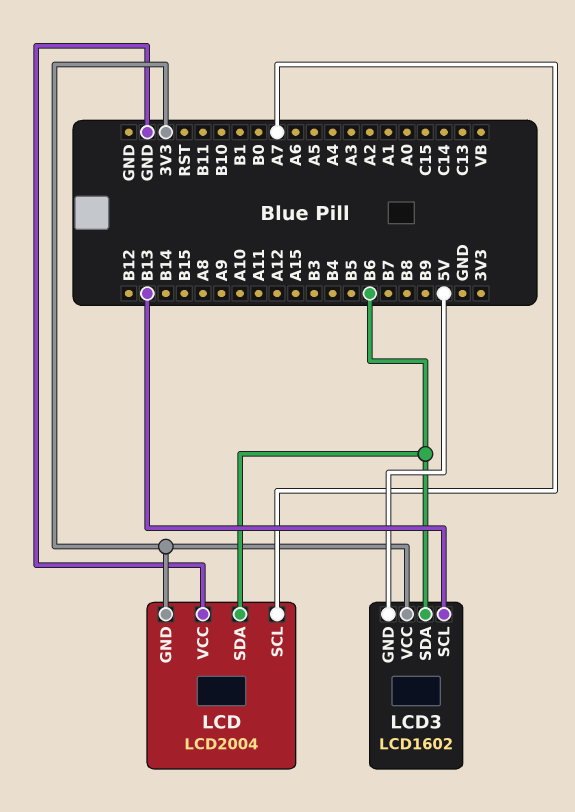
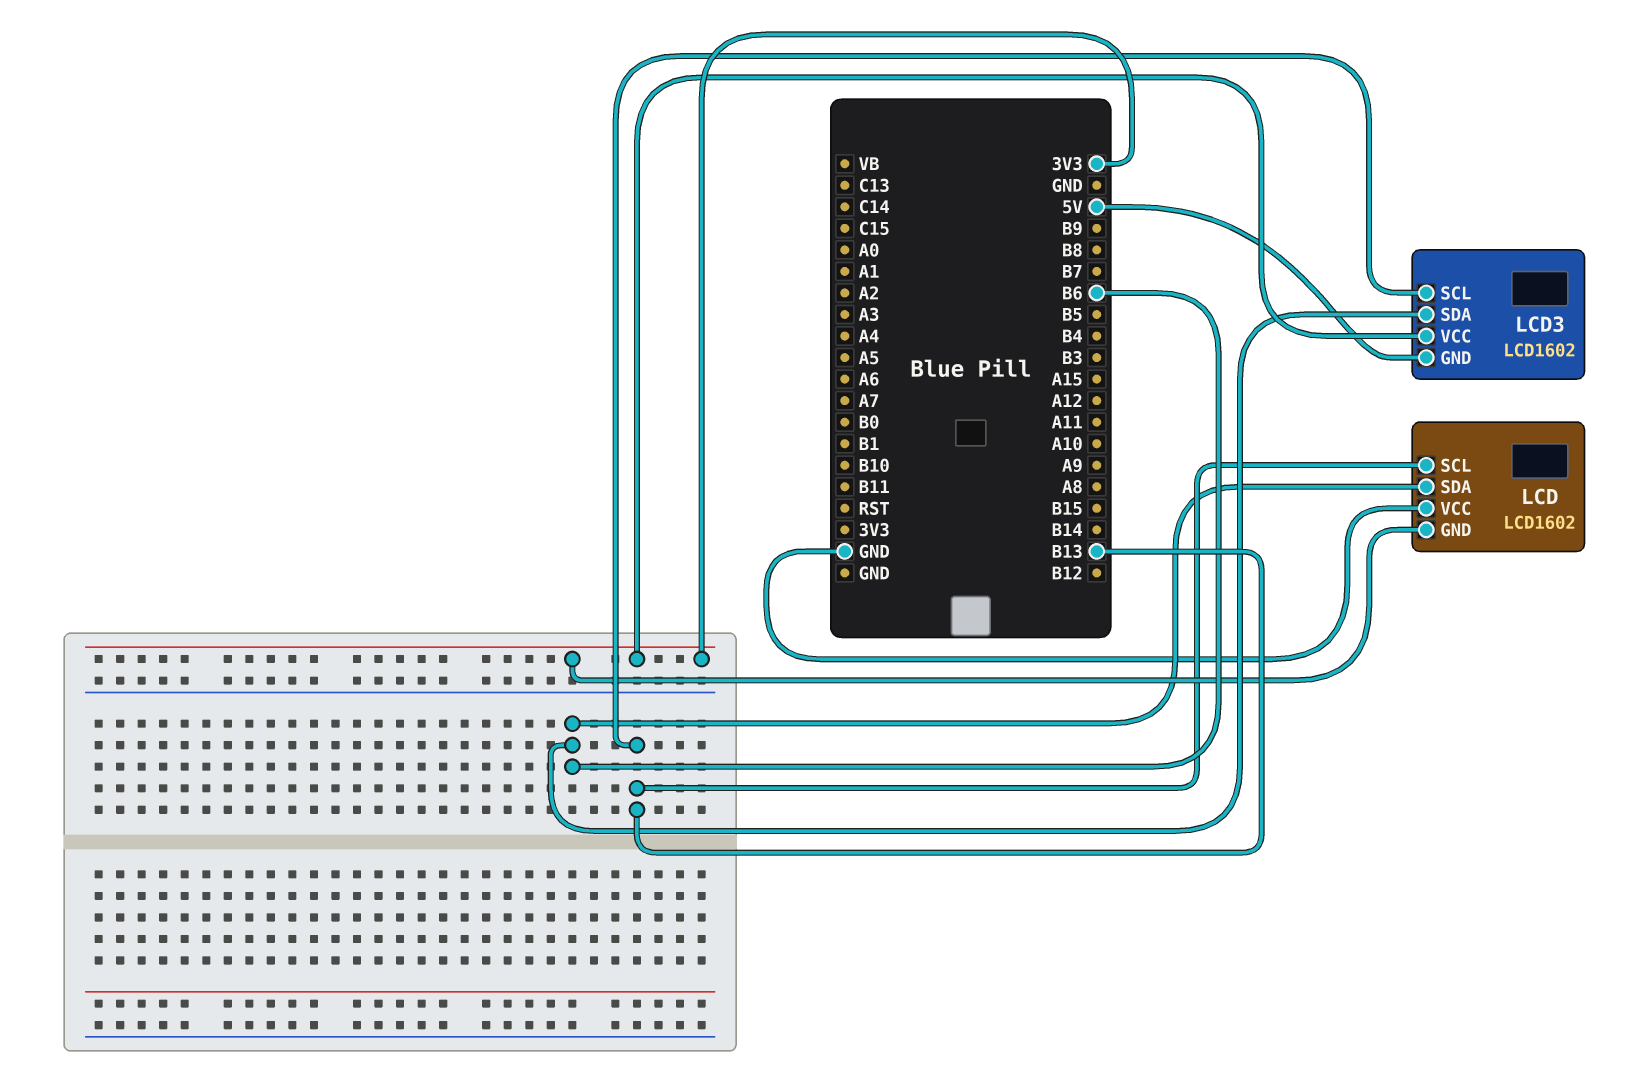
LCD: LCD2004 -> LCD1602
LCD pin SCL: A7 -> B13

